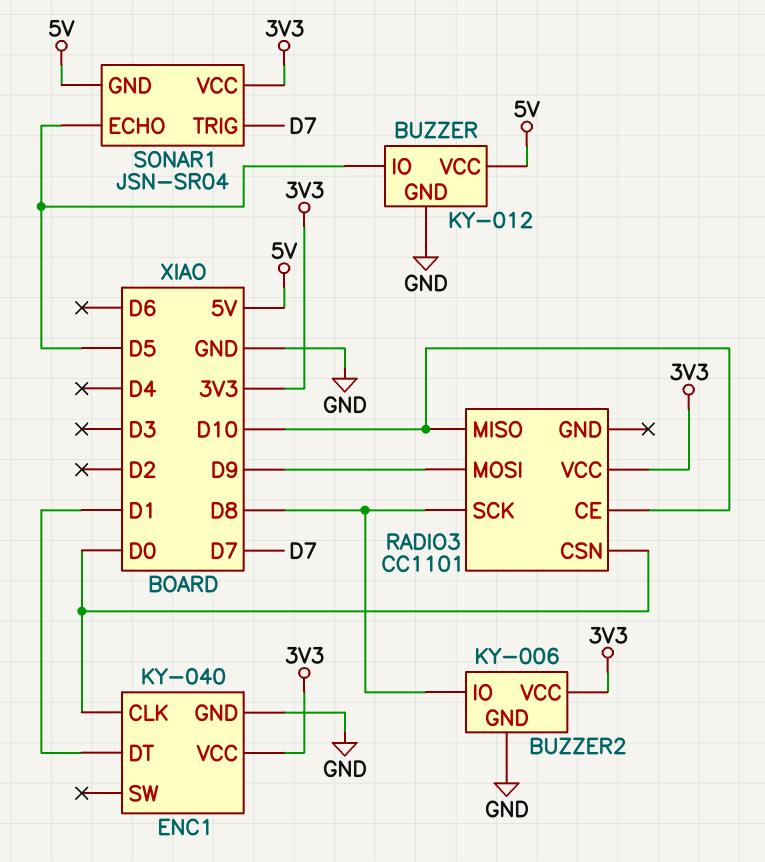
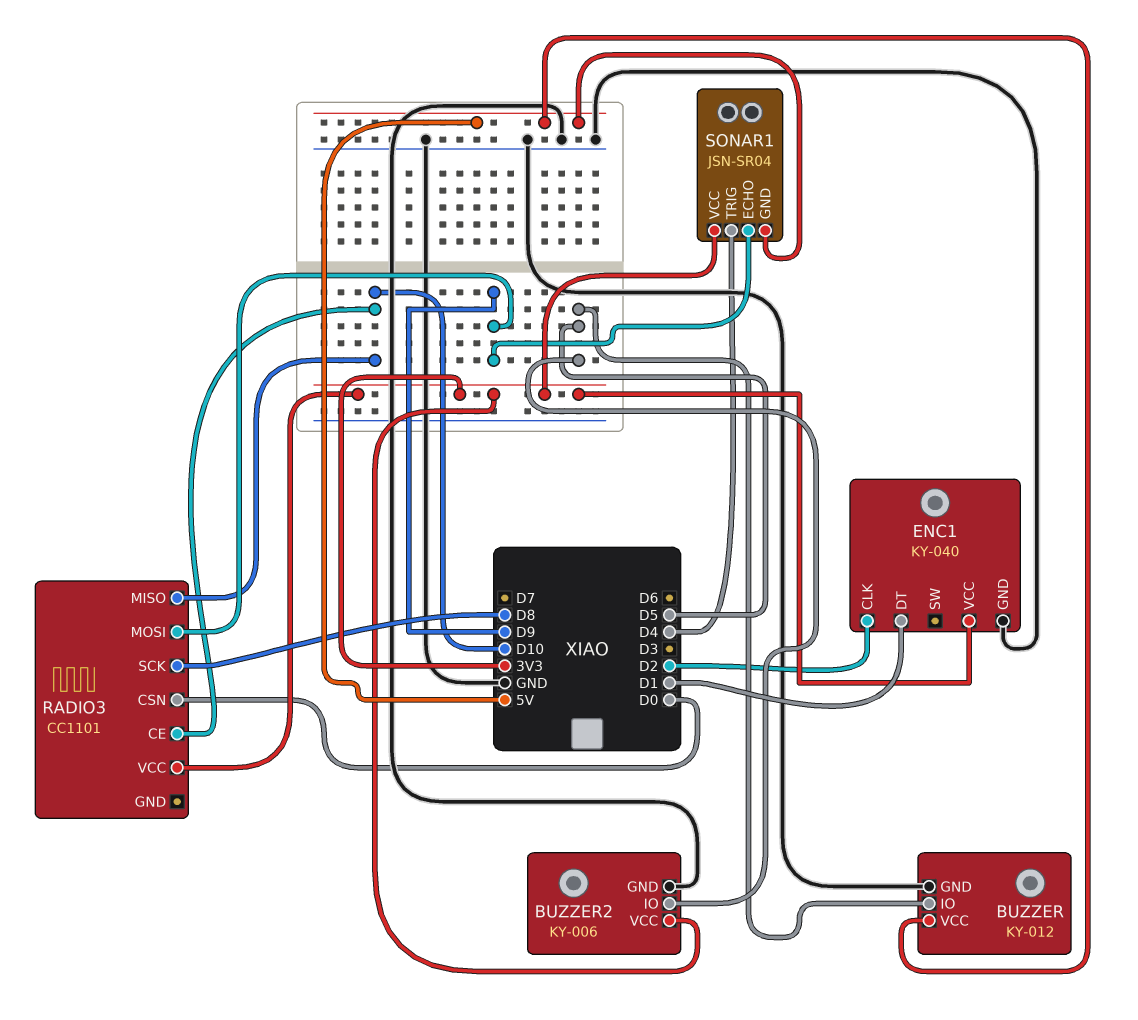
BUZZER2 pin IO: D8 -> D5
ENC1 pin CLK: D0 -> D2
SONAR1 pin ECHO: D5 -> D9
SONAR1 pin TRIG: D7 -> D4

